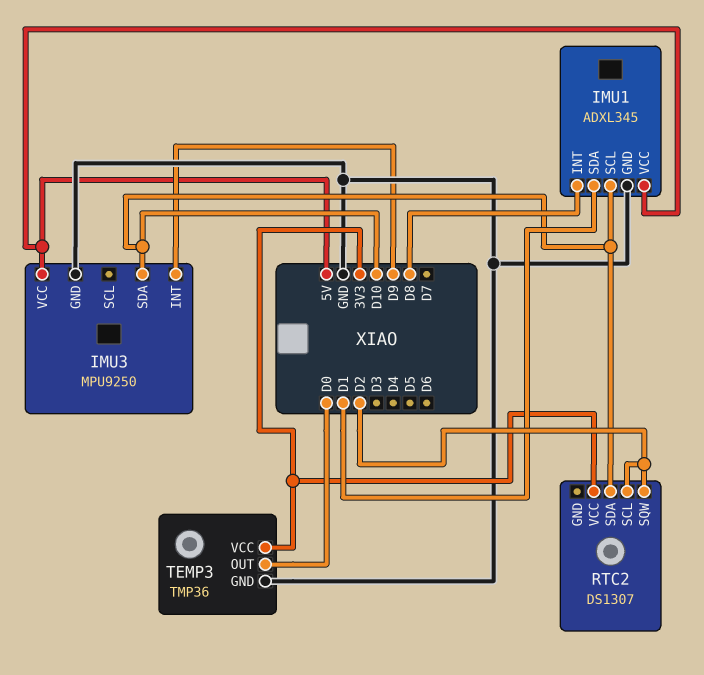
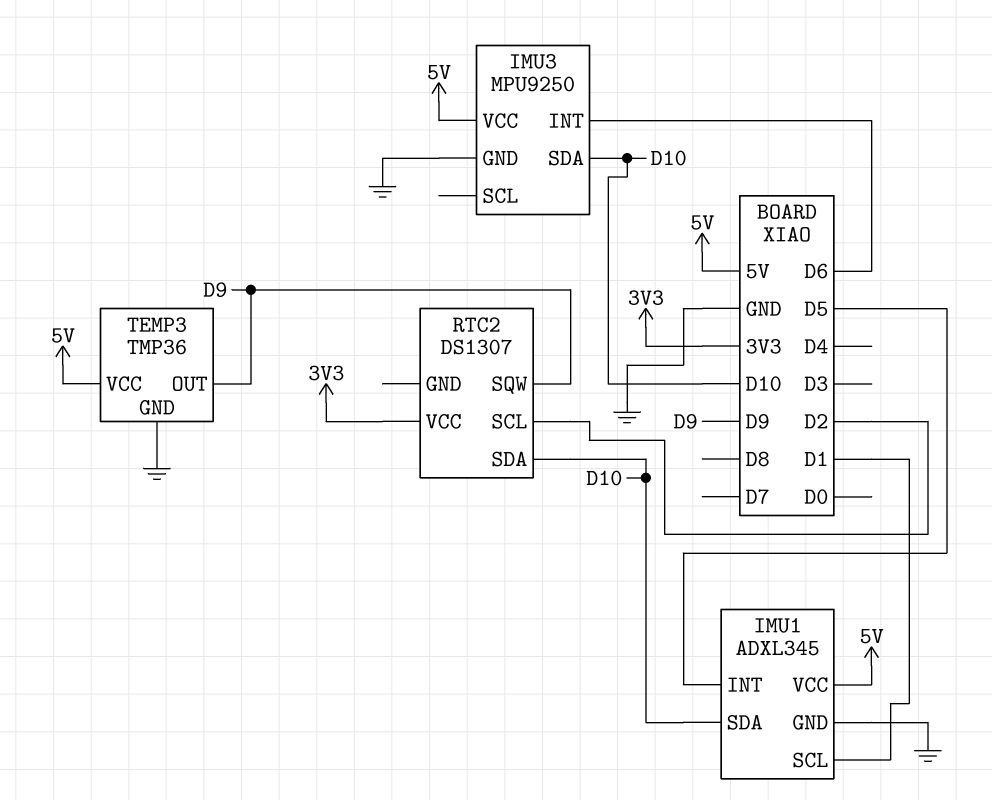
IMU1 pin INT: D8 -> D5
IMU1 pin SCL: D10 -> D1
IMU1 pin SDA: D1 -> D10
IMU3 pin INT: D9 -> D6
RTC2 pin SQW: D2 -> D9
TEMP3 pin OUT: D0 -> D9
TEMP3 pin VCC: 3V3 -> 5V

